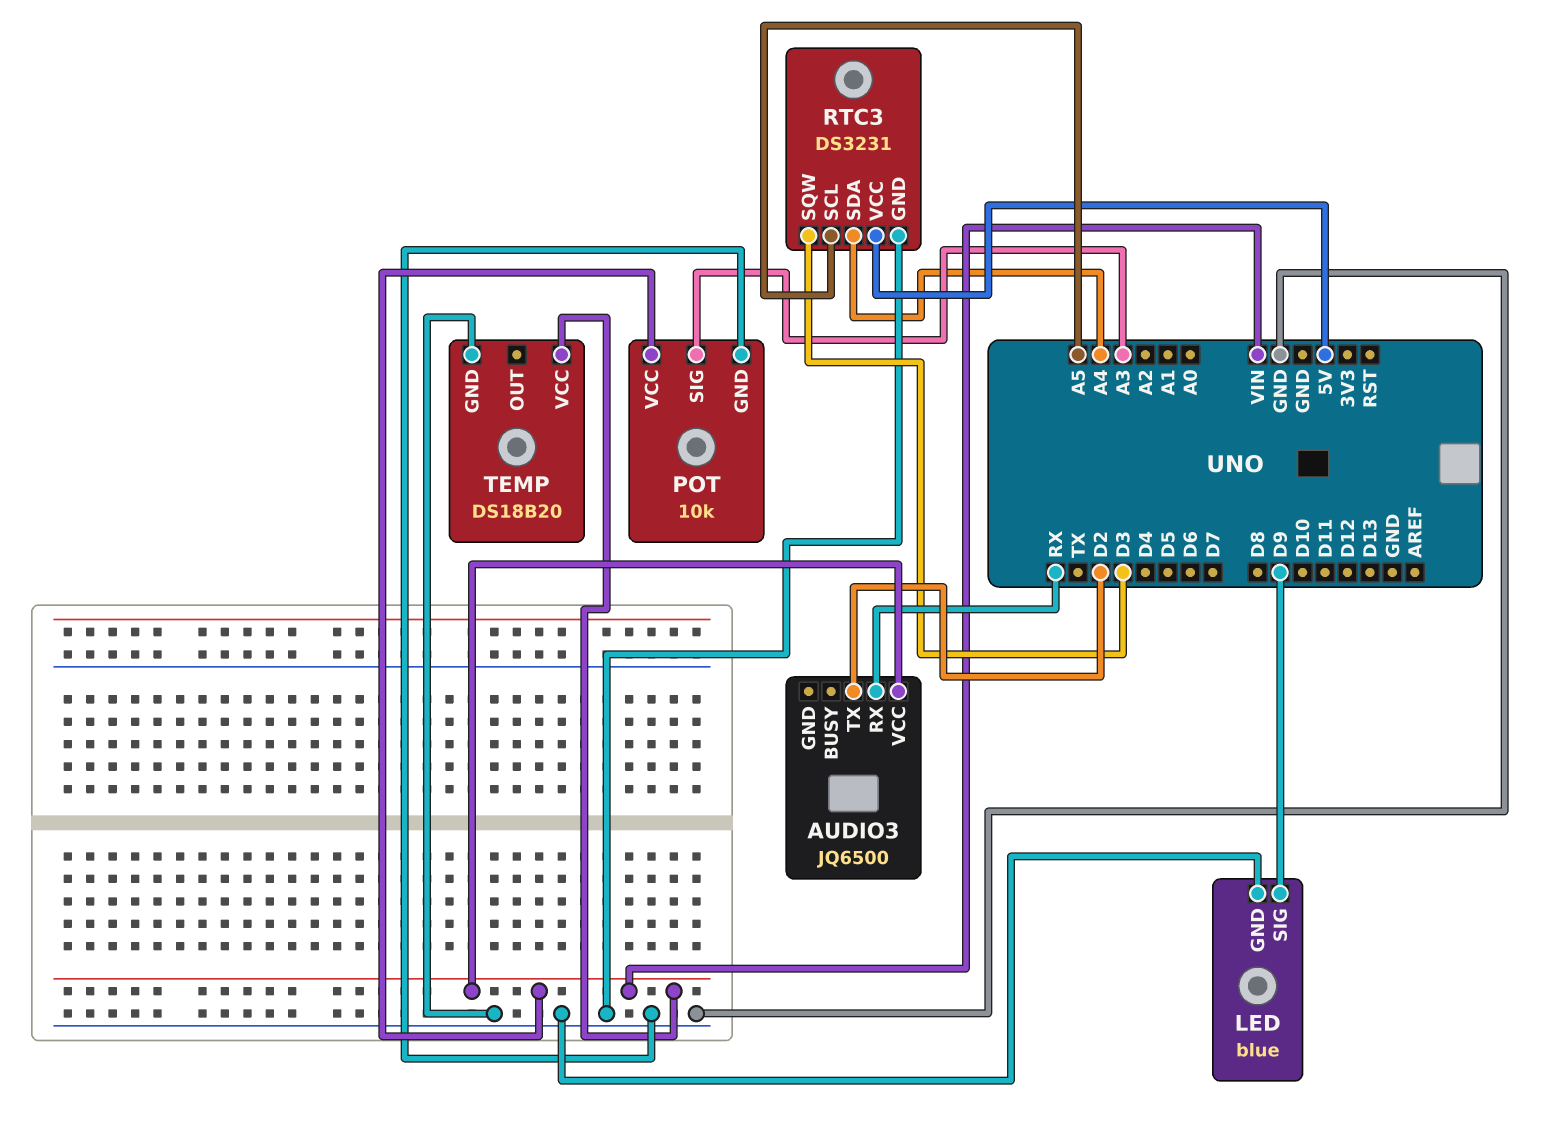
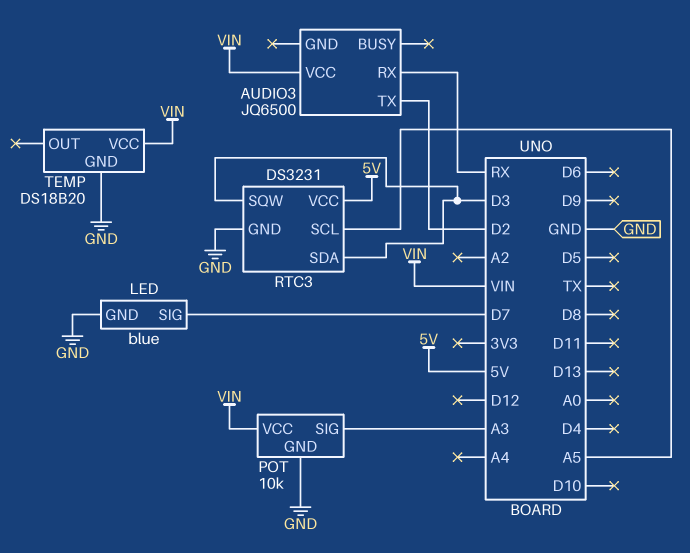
LED pin SIG: D9 -> D7
RTC3 pin SDA: A4 -> D3

